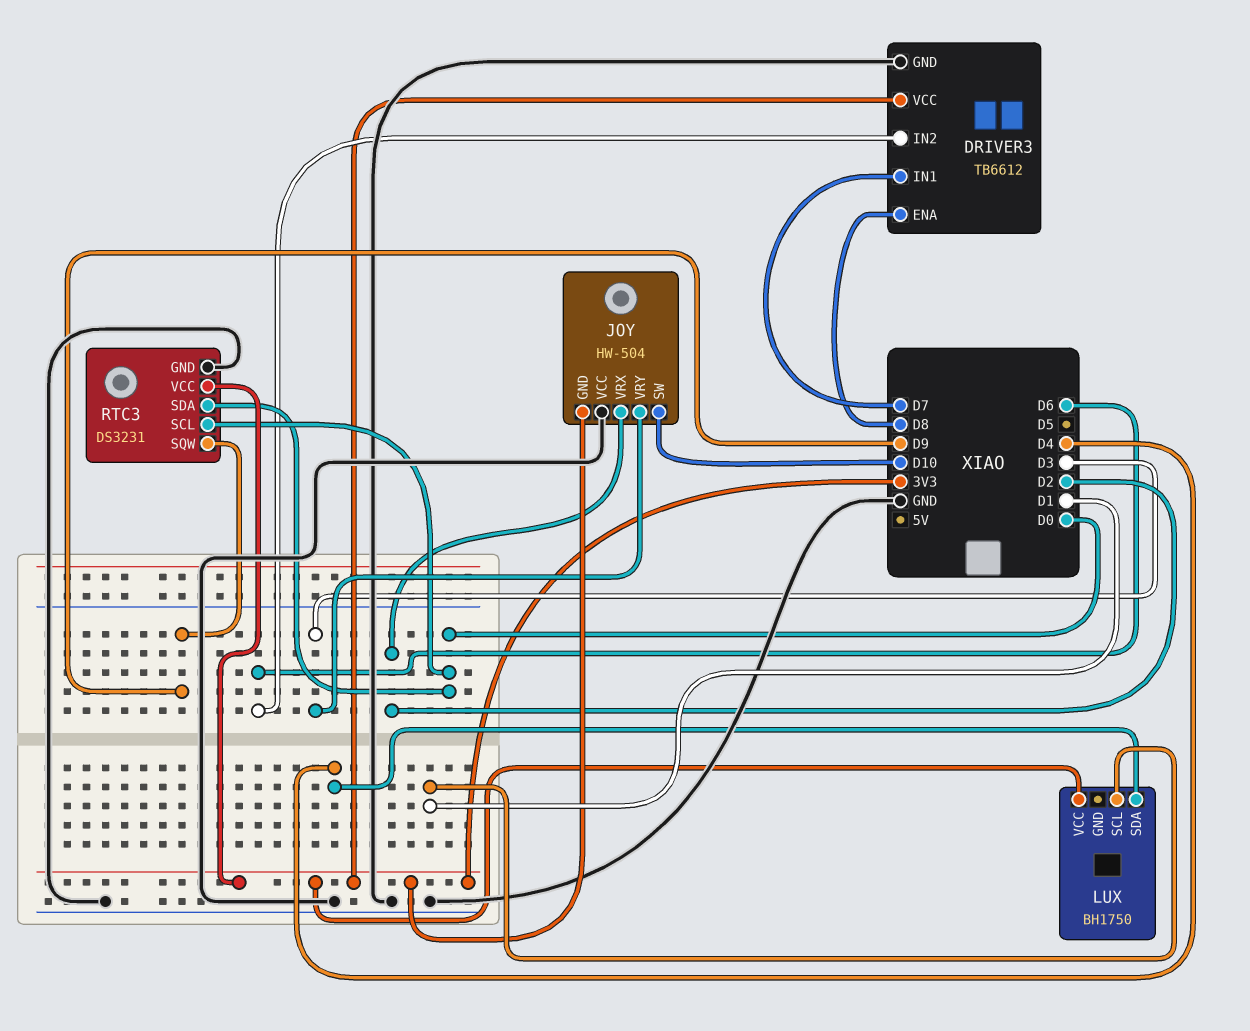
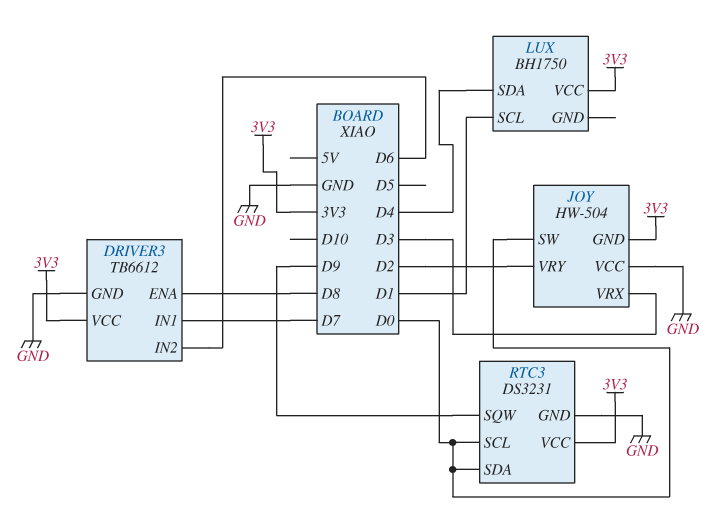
JOY pin SW: D10 -> D0
JOY pin VRX: D2 -> D3
JOY pin VRY: D3 -> D2

